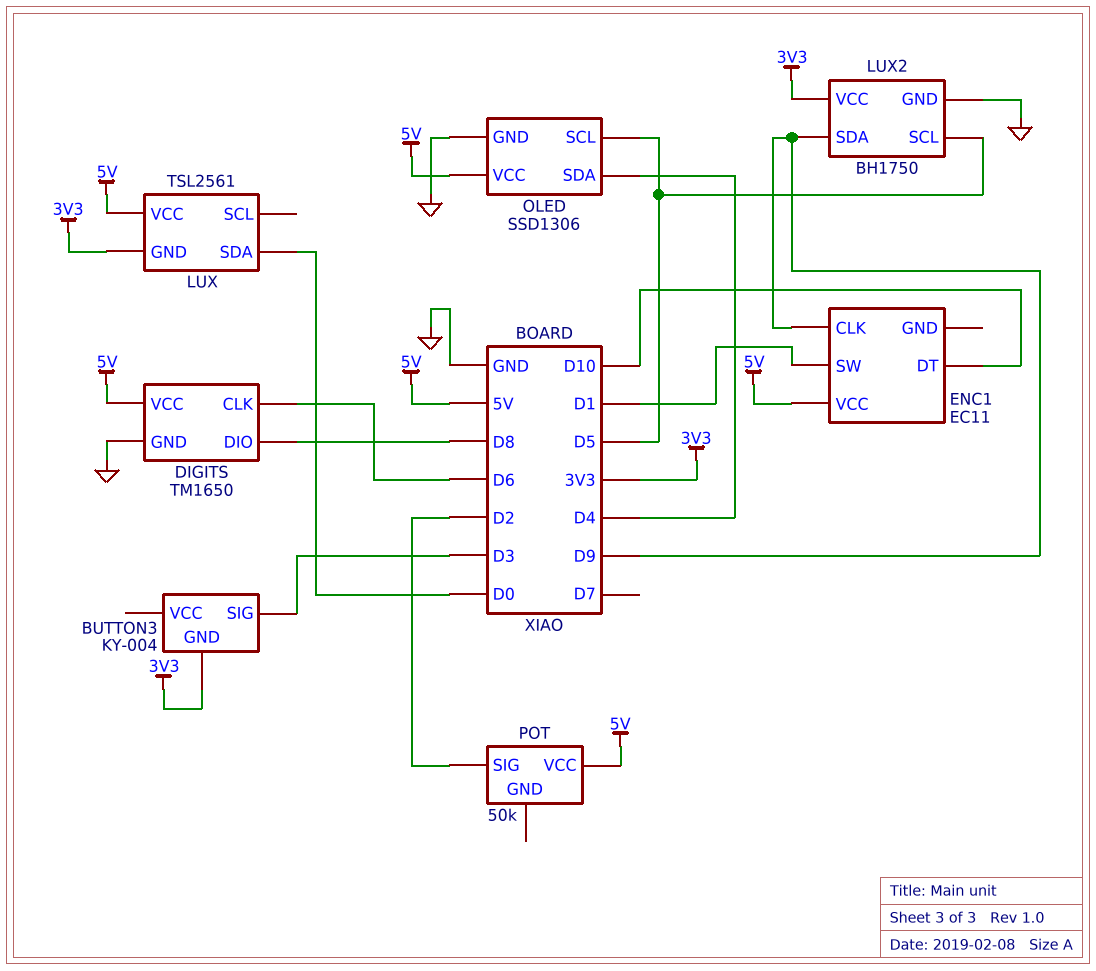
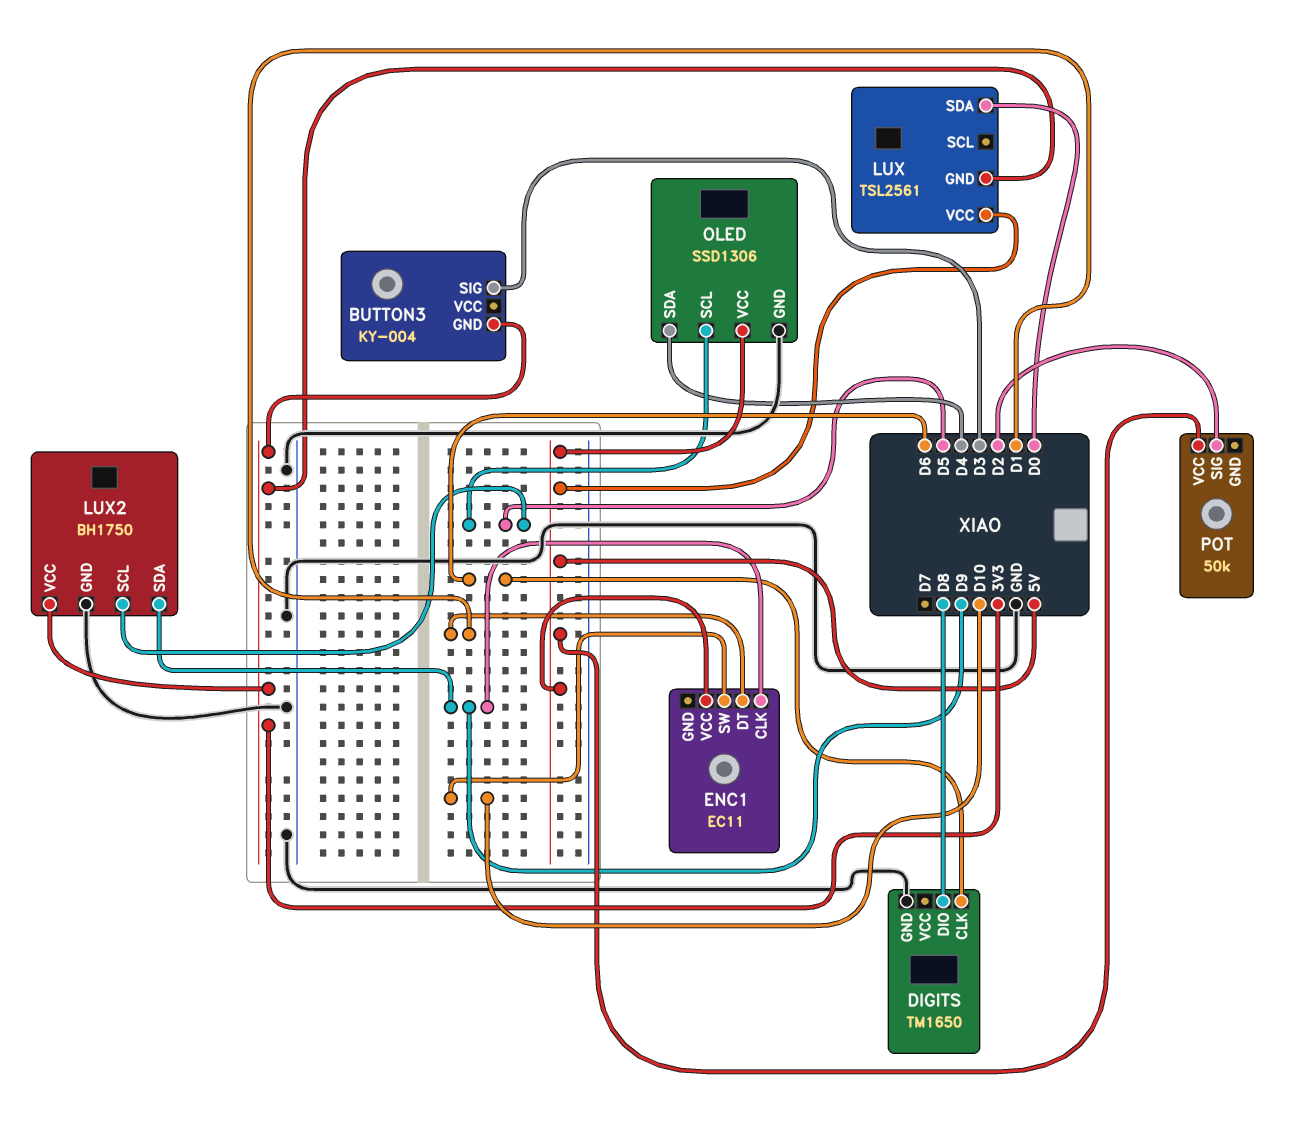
DIGITS pin VCC: 5V -> none
ENC1 pin DT: D10 -> D1
ENC1 pin SW: D1 -> D10

